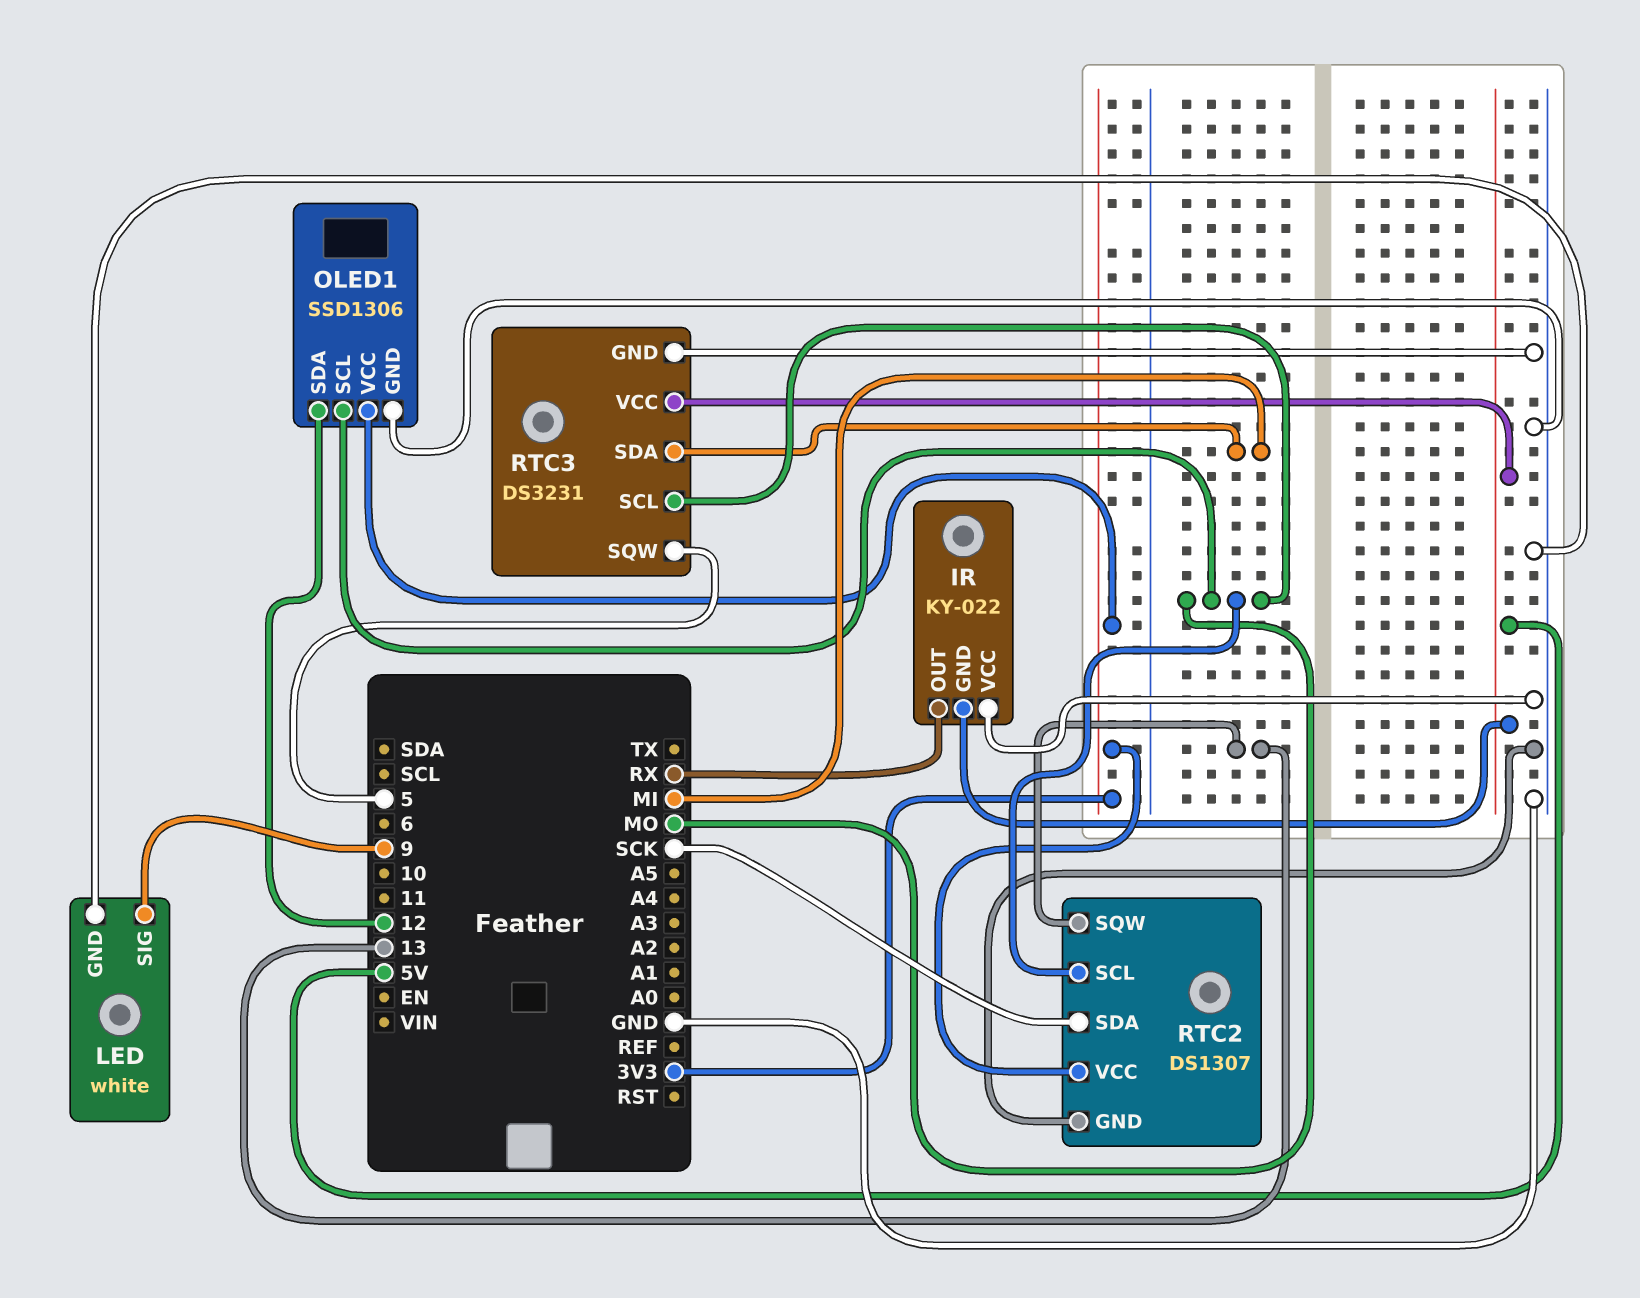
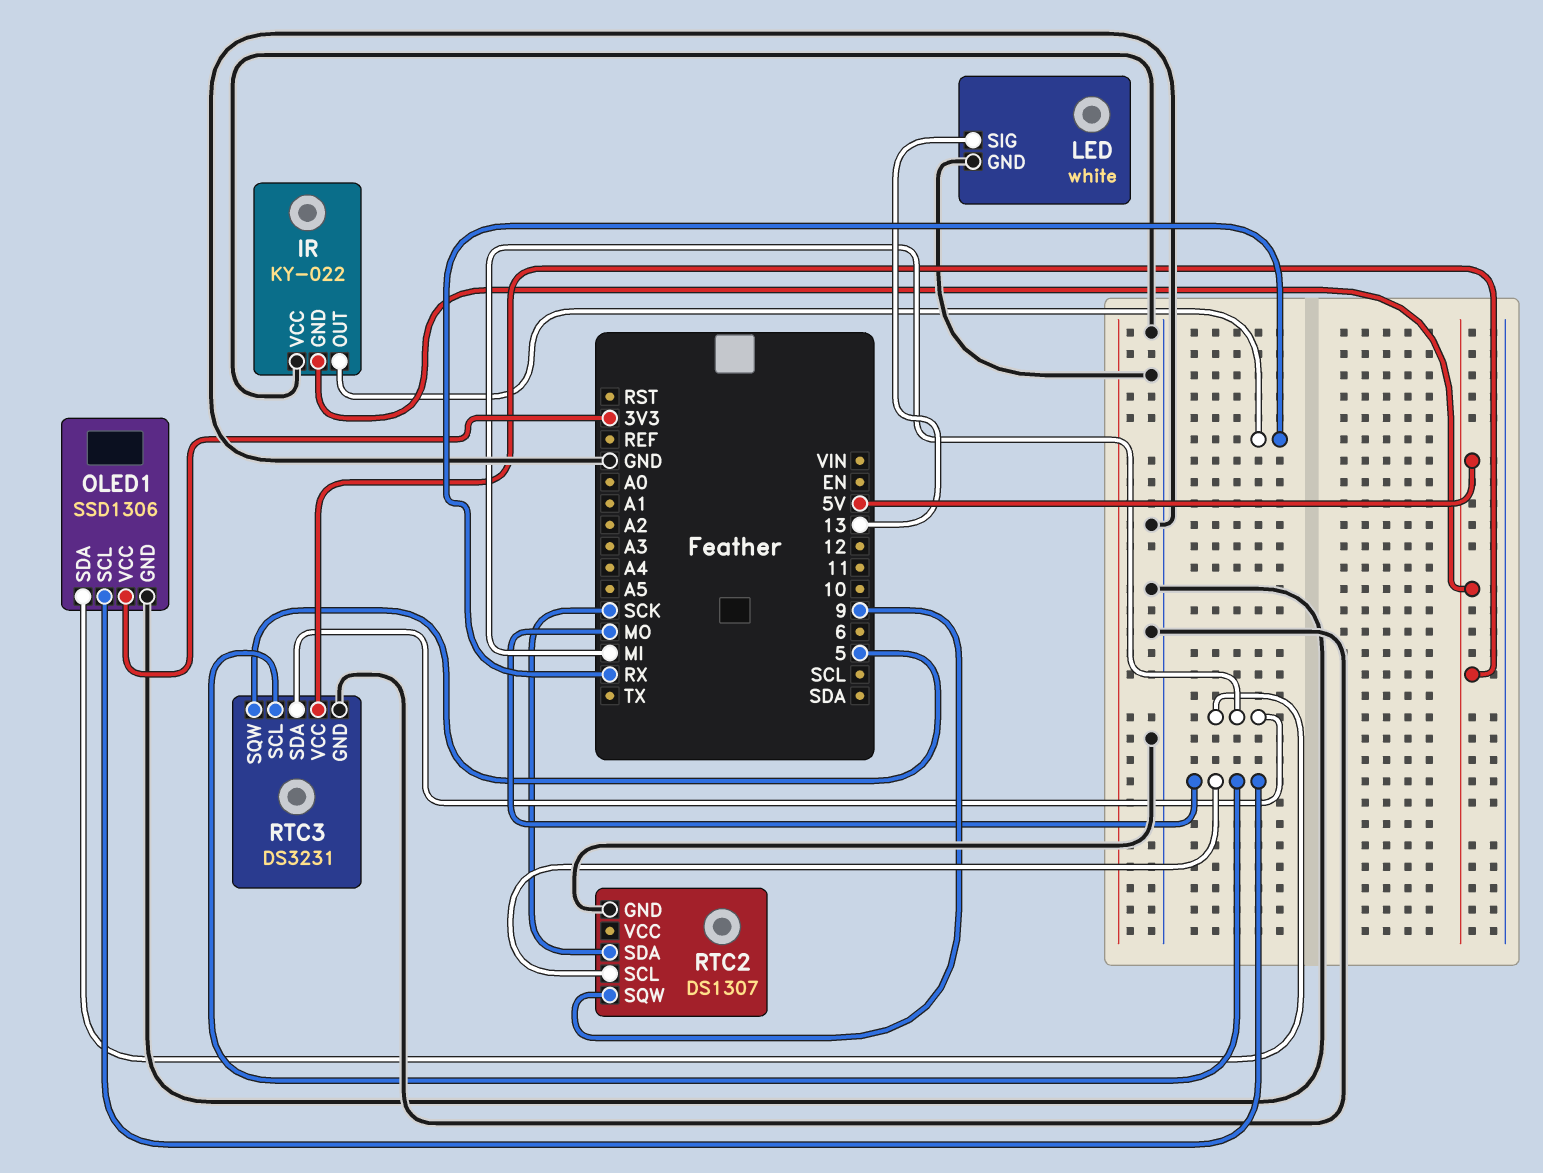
LED pin SIG: 9 -> 13
OLED1 pin SDA: 12 -> MI
RTC2 pin SQW: 13 -> 9
RTC2 pin VCC: 3V3 -> none

